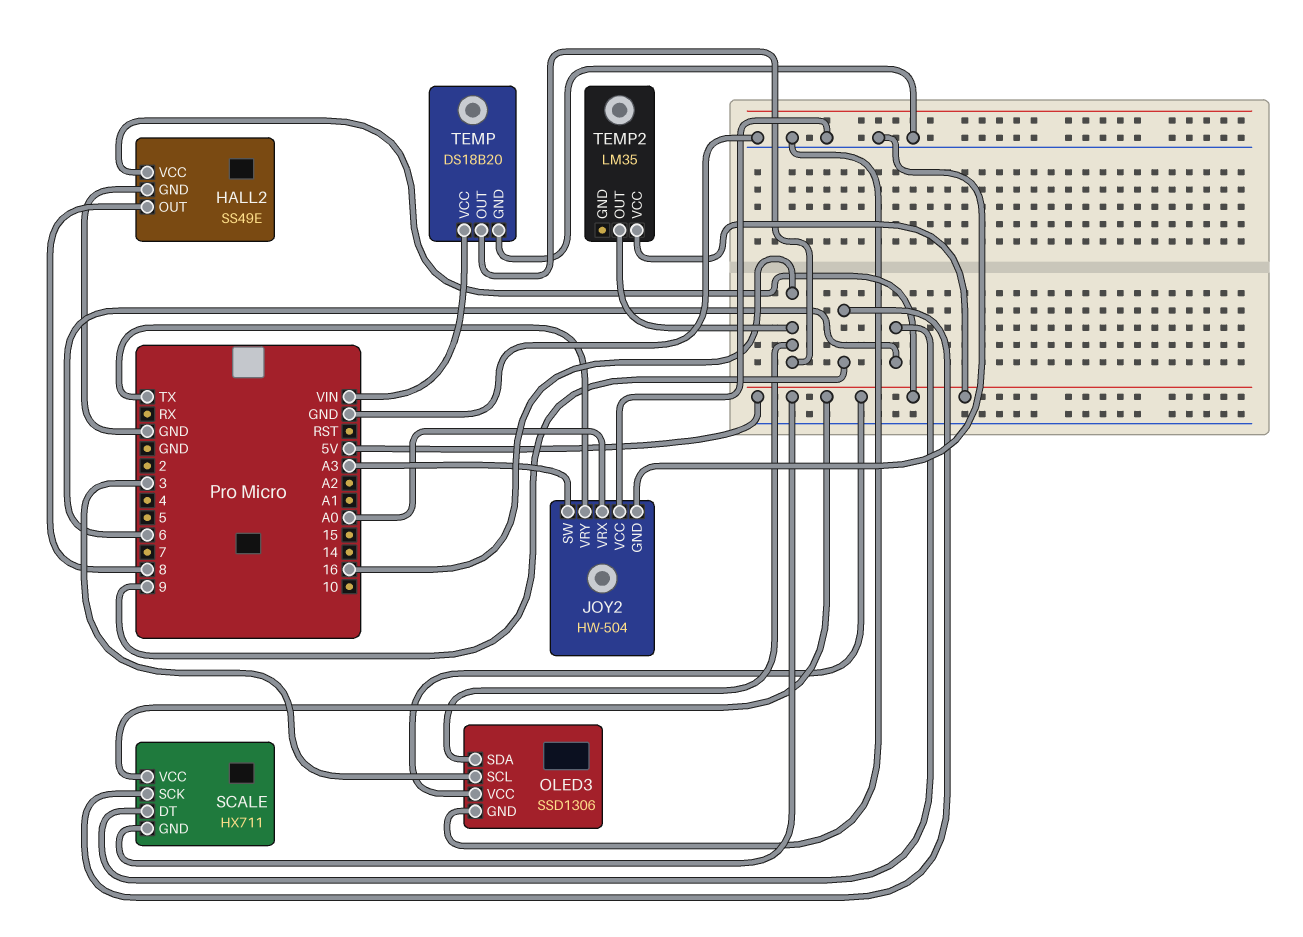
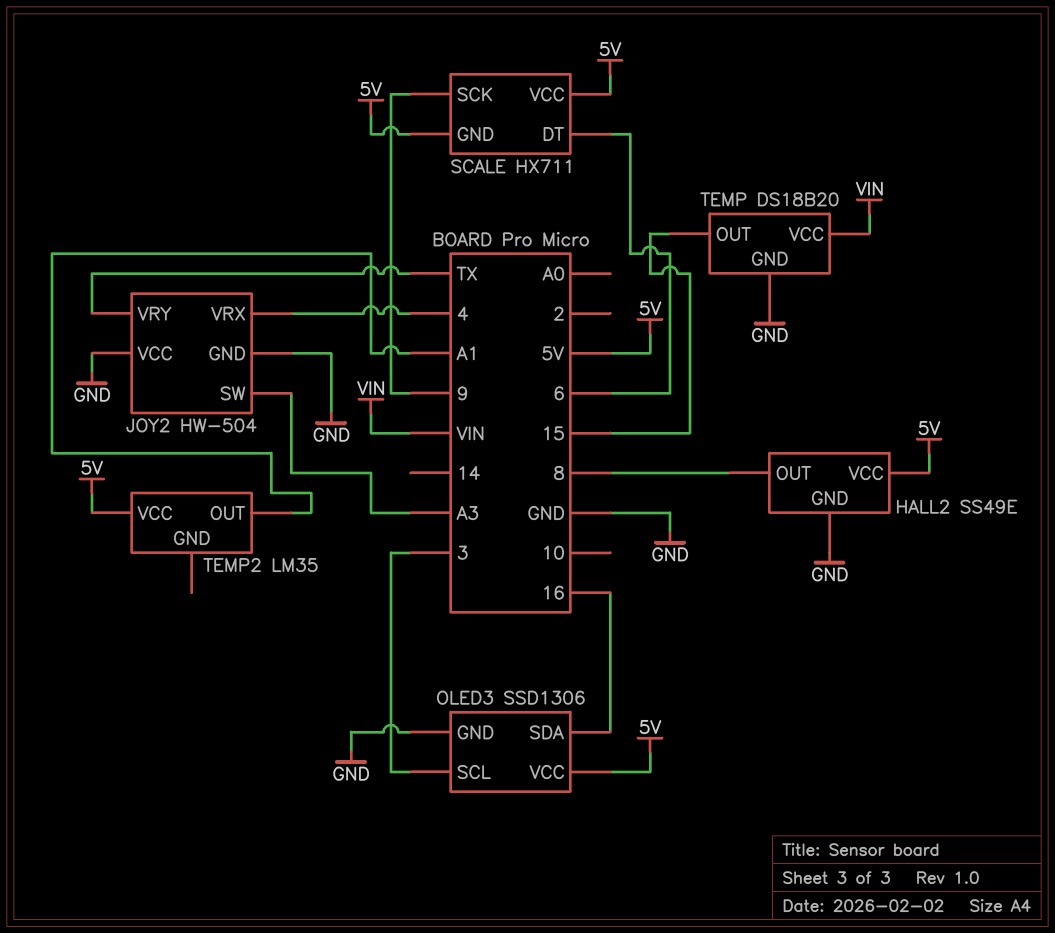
JOY2 pin VRX: A0 -> 4
TEMP pin OUT: 16 -> 15
TEMP2 pin OUT: 16 -> A1

